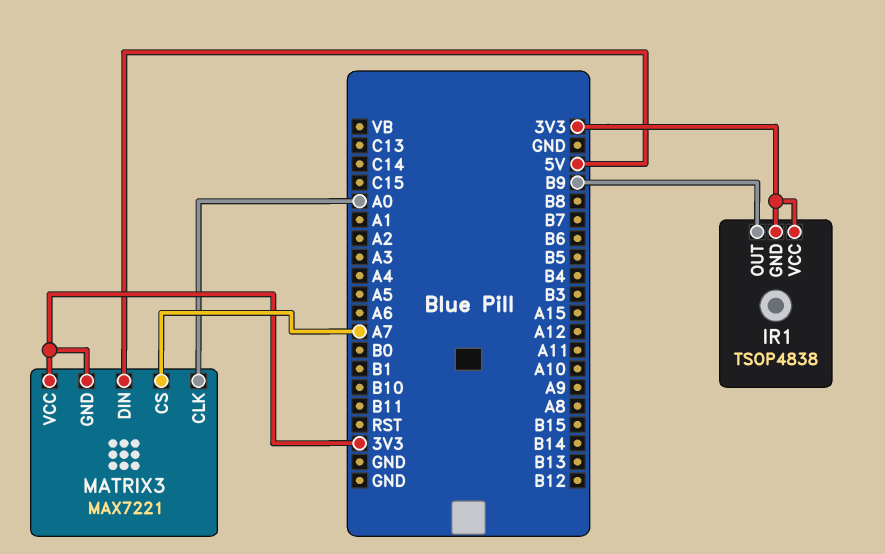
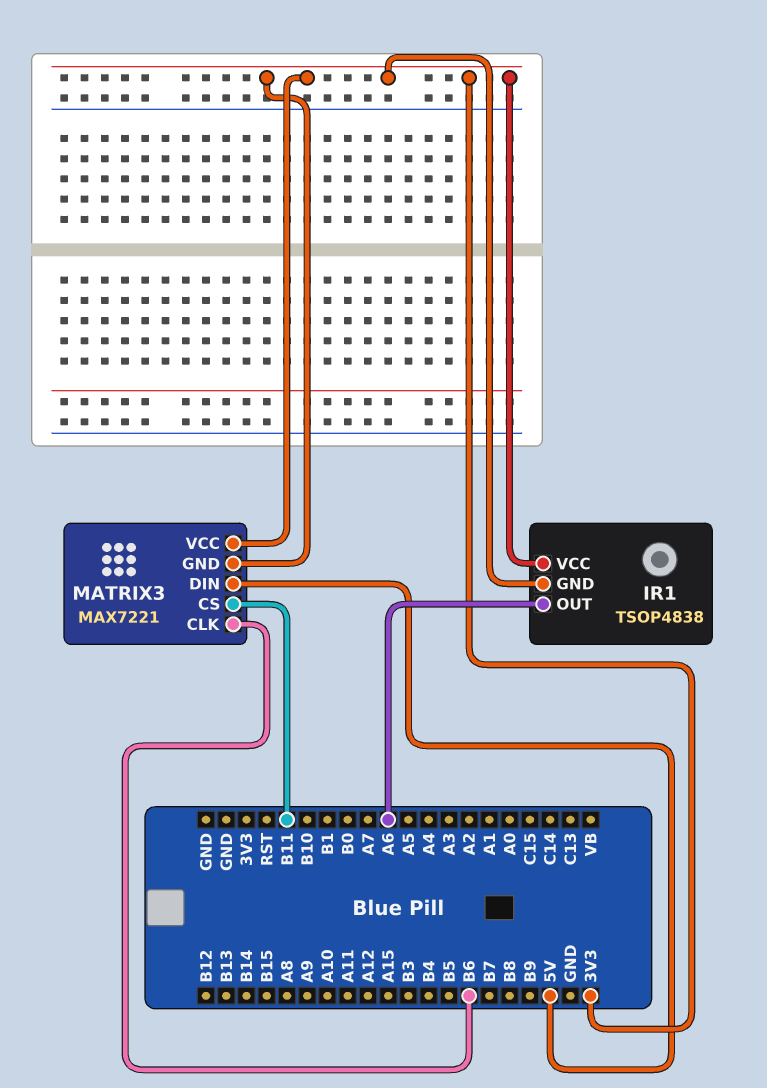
IR1 pin OUT: B9 -> A6
MATRIX3 pin CLK: A0 -> B6
MATRIX3 pin CS: A7 -> B11

